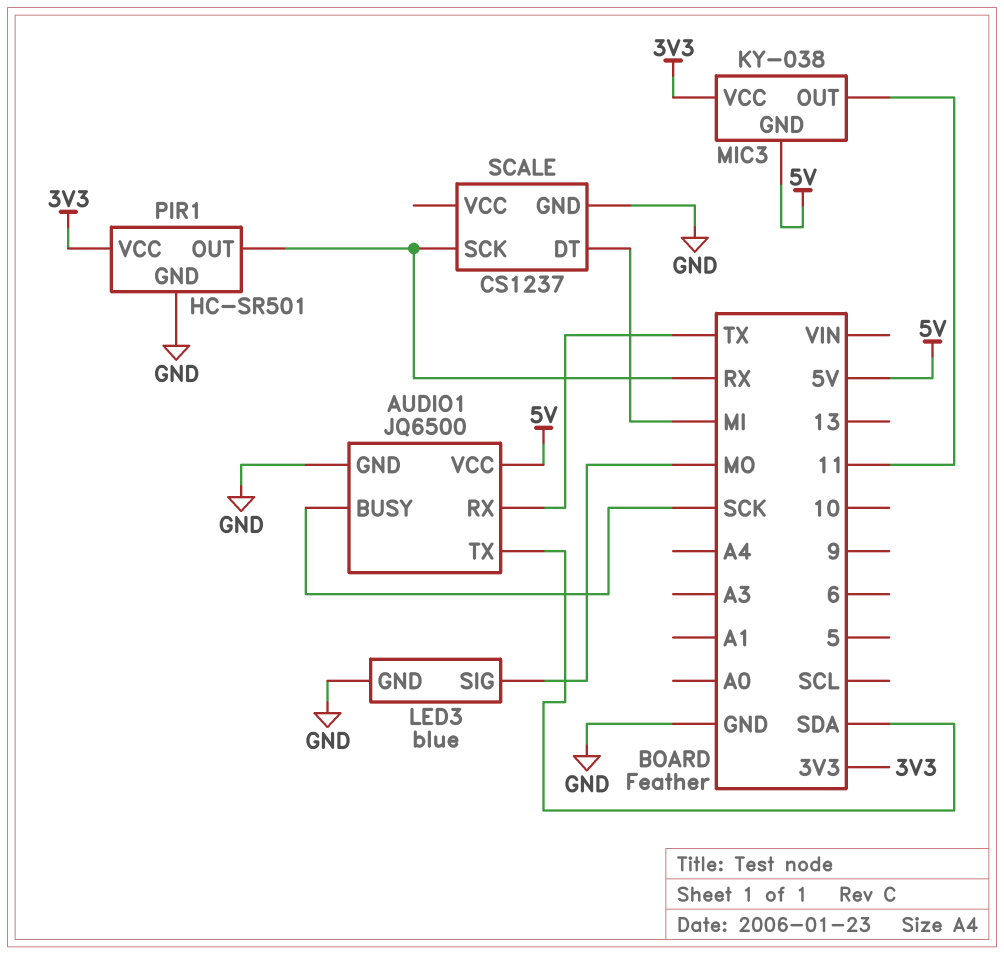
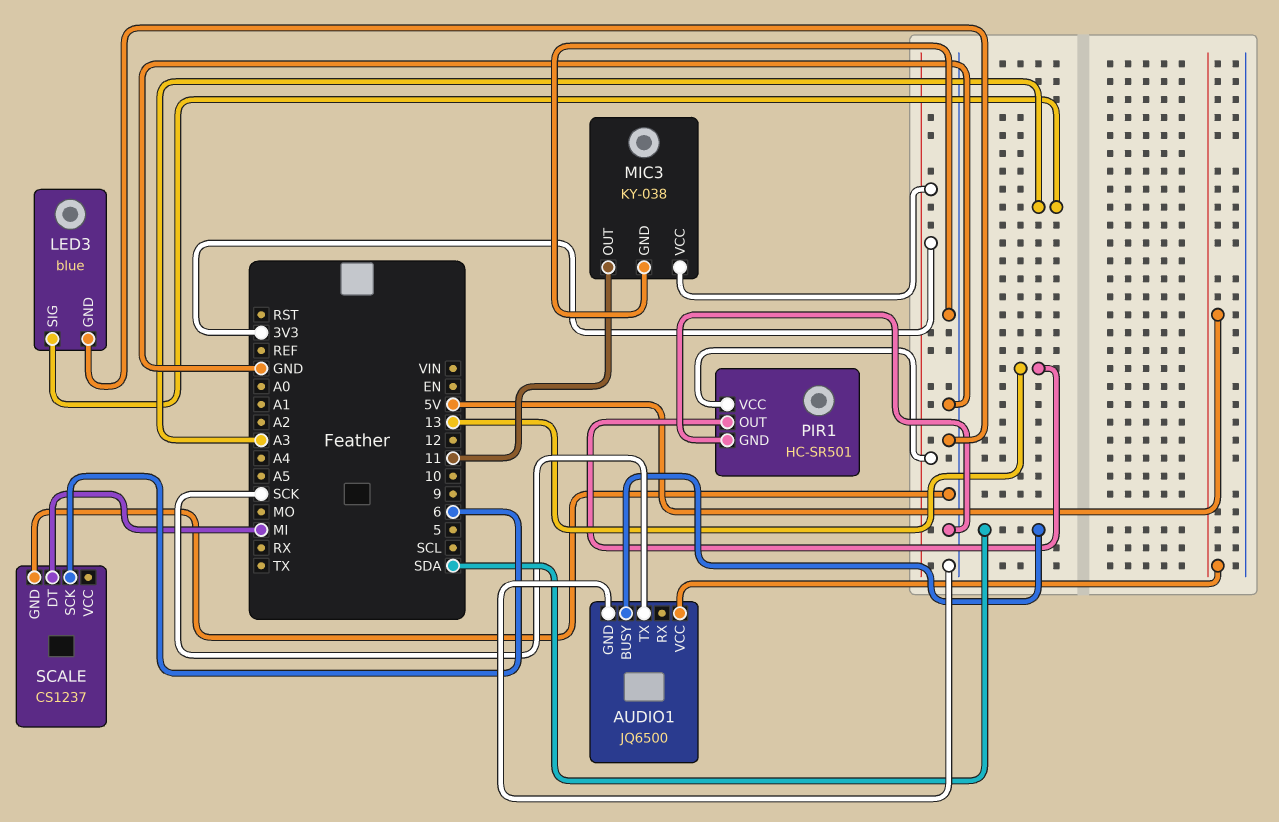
AUDIO1 pin BUSY: SCK -> SDA
AUDIO1 pin RX: TX -> none
AUDIO1 pin TX: SDA -> SCK
LED3 pin SIG: MO -> A3
MIC3 pin GND: 5V -> GND
PIR1 pin OUT: RX -> 13
SCALE pin SCK: RX -> 6

